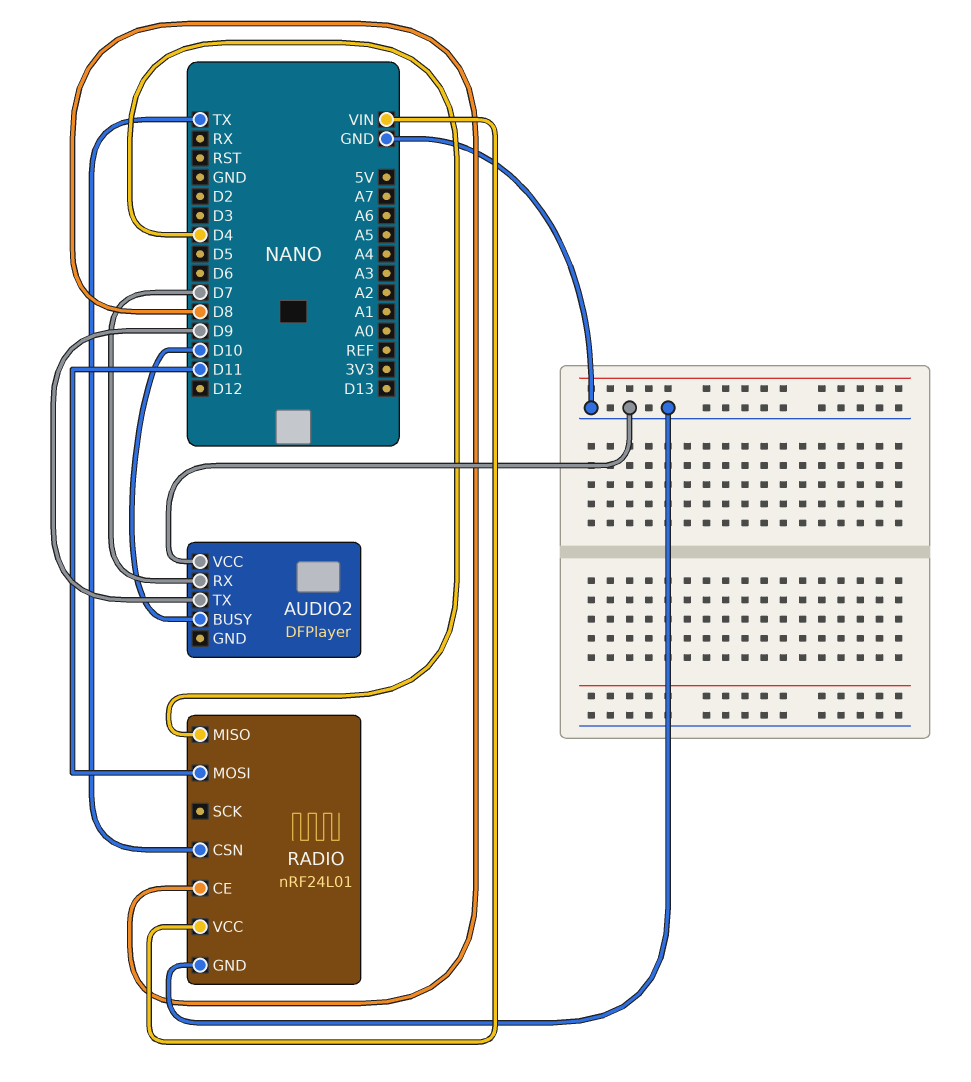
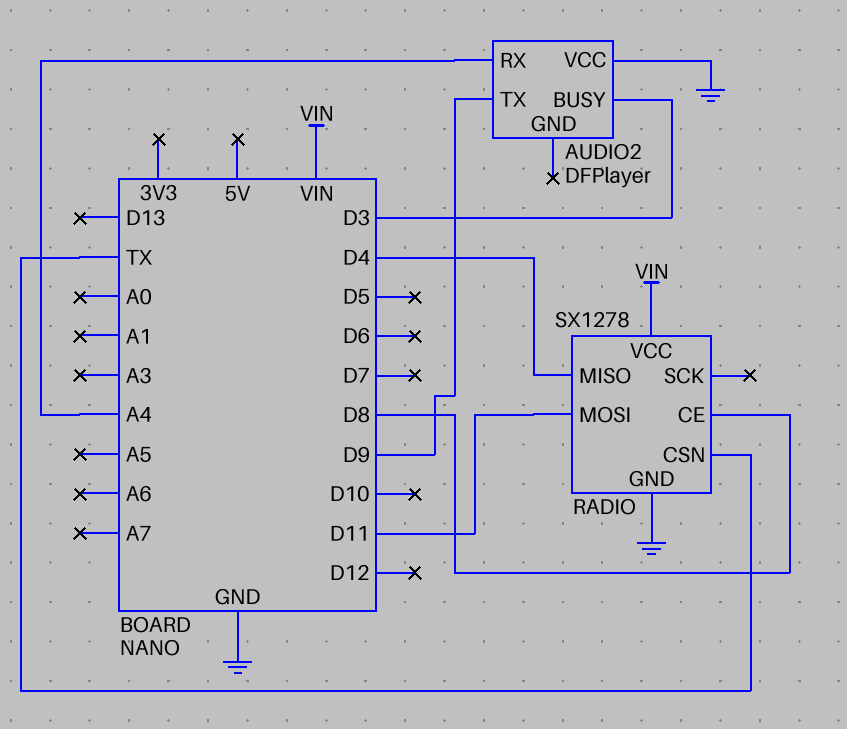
AUDIO2 pin BUSY: D10 -> D3
AUDIO2 pin RX: D7 -> A4
RADIO: nRF24L01 -> SX1278

